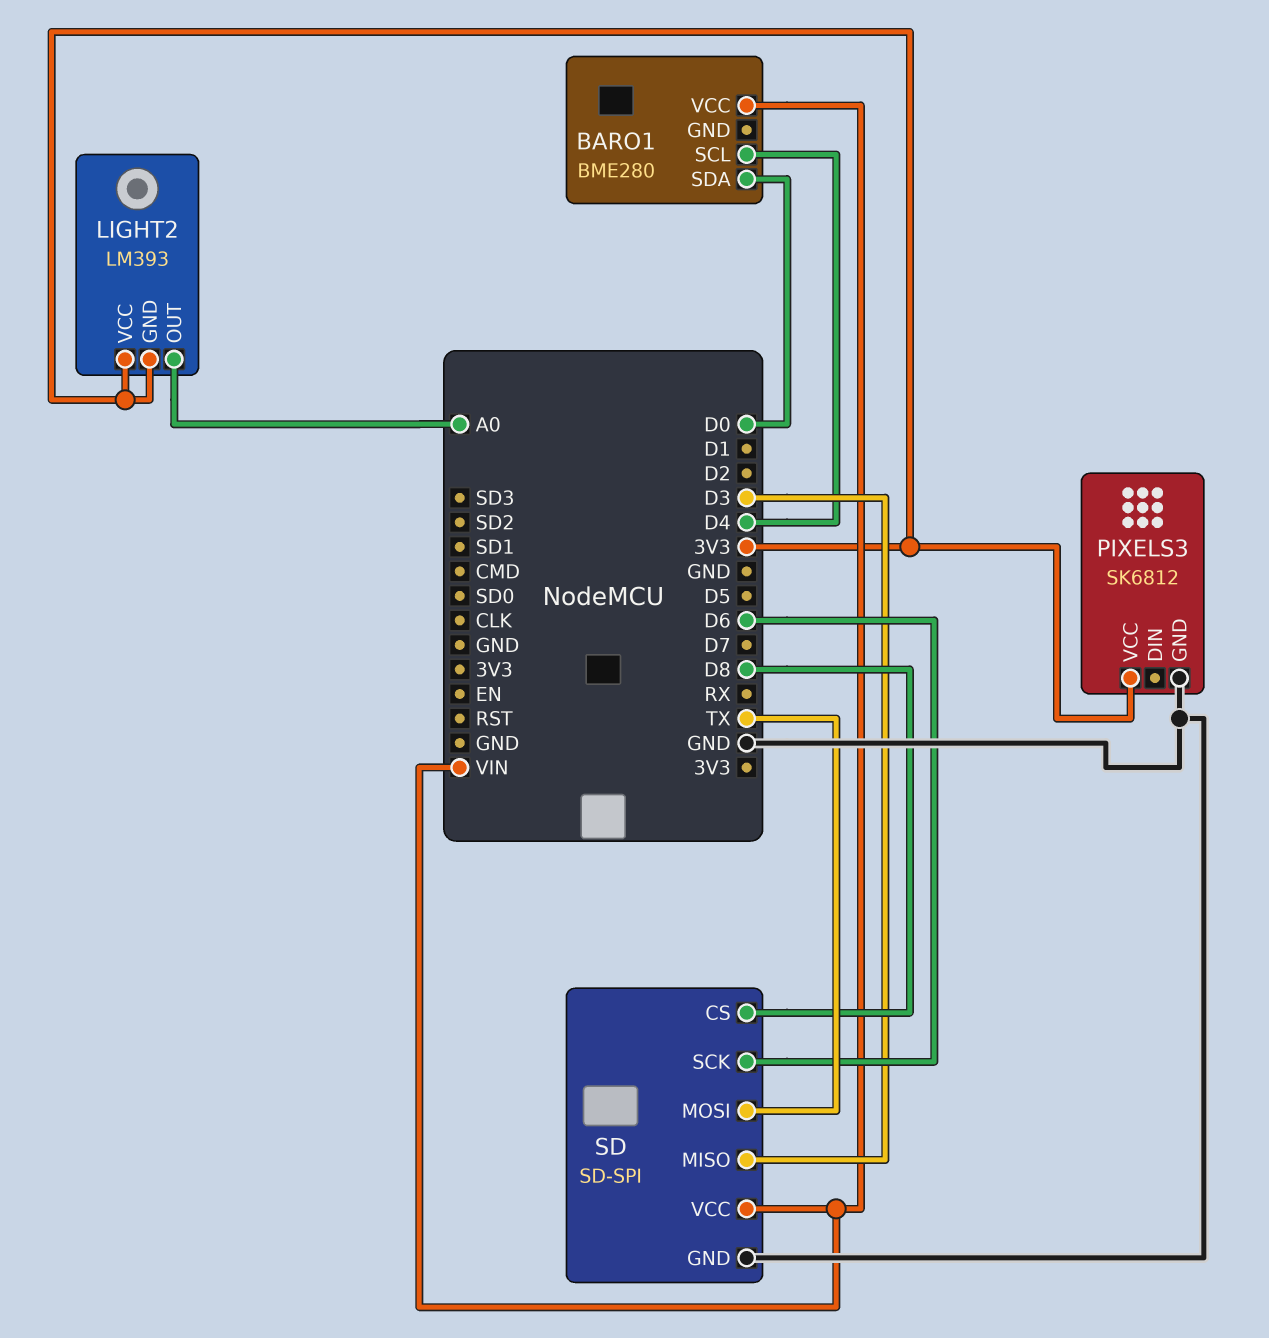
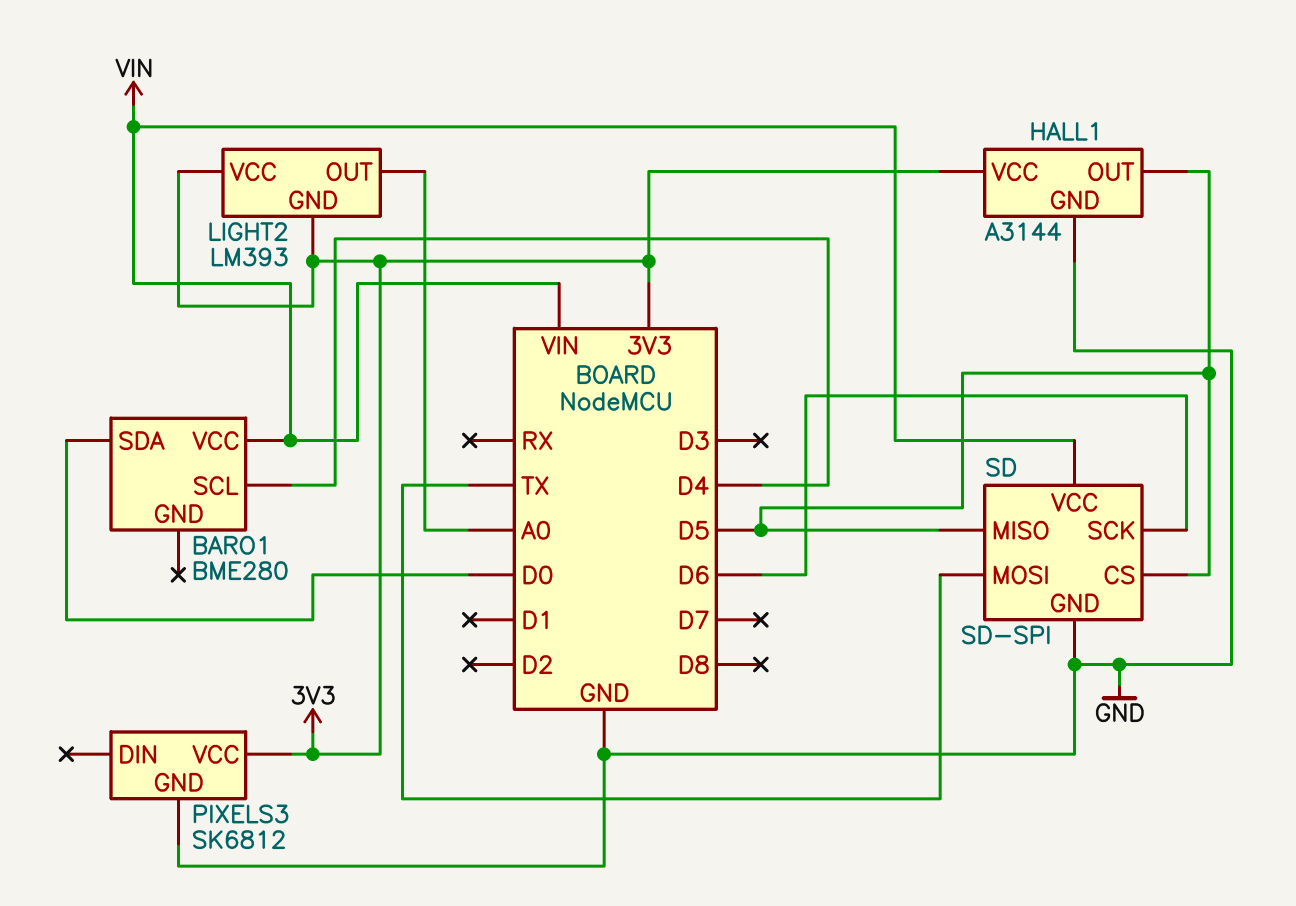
HALL1: none -> A3144
HALL1 pin GND: none -> GND
HALL1 pin OUT: none -> D5
HALL1 pin VCC: none -> 3V3
SD pin CS: D8 -> D5
SD pin MISO: D3 -> D5

